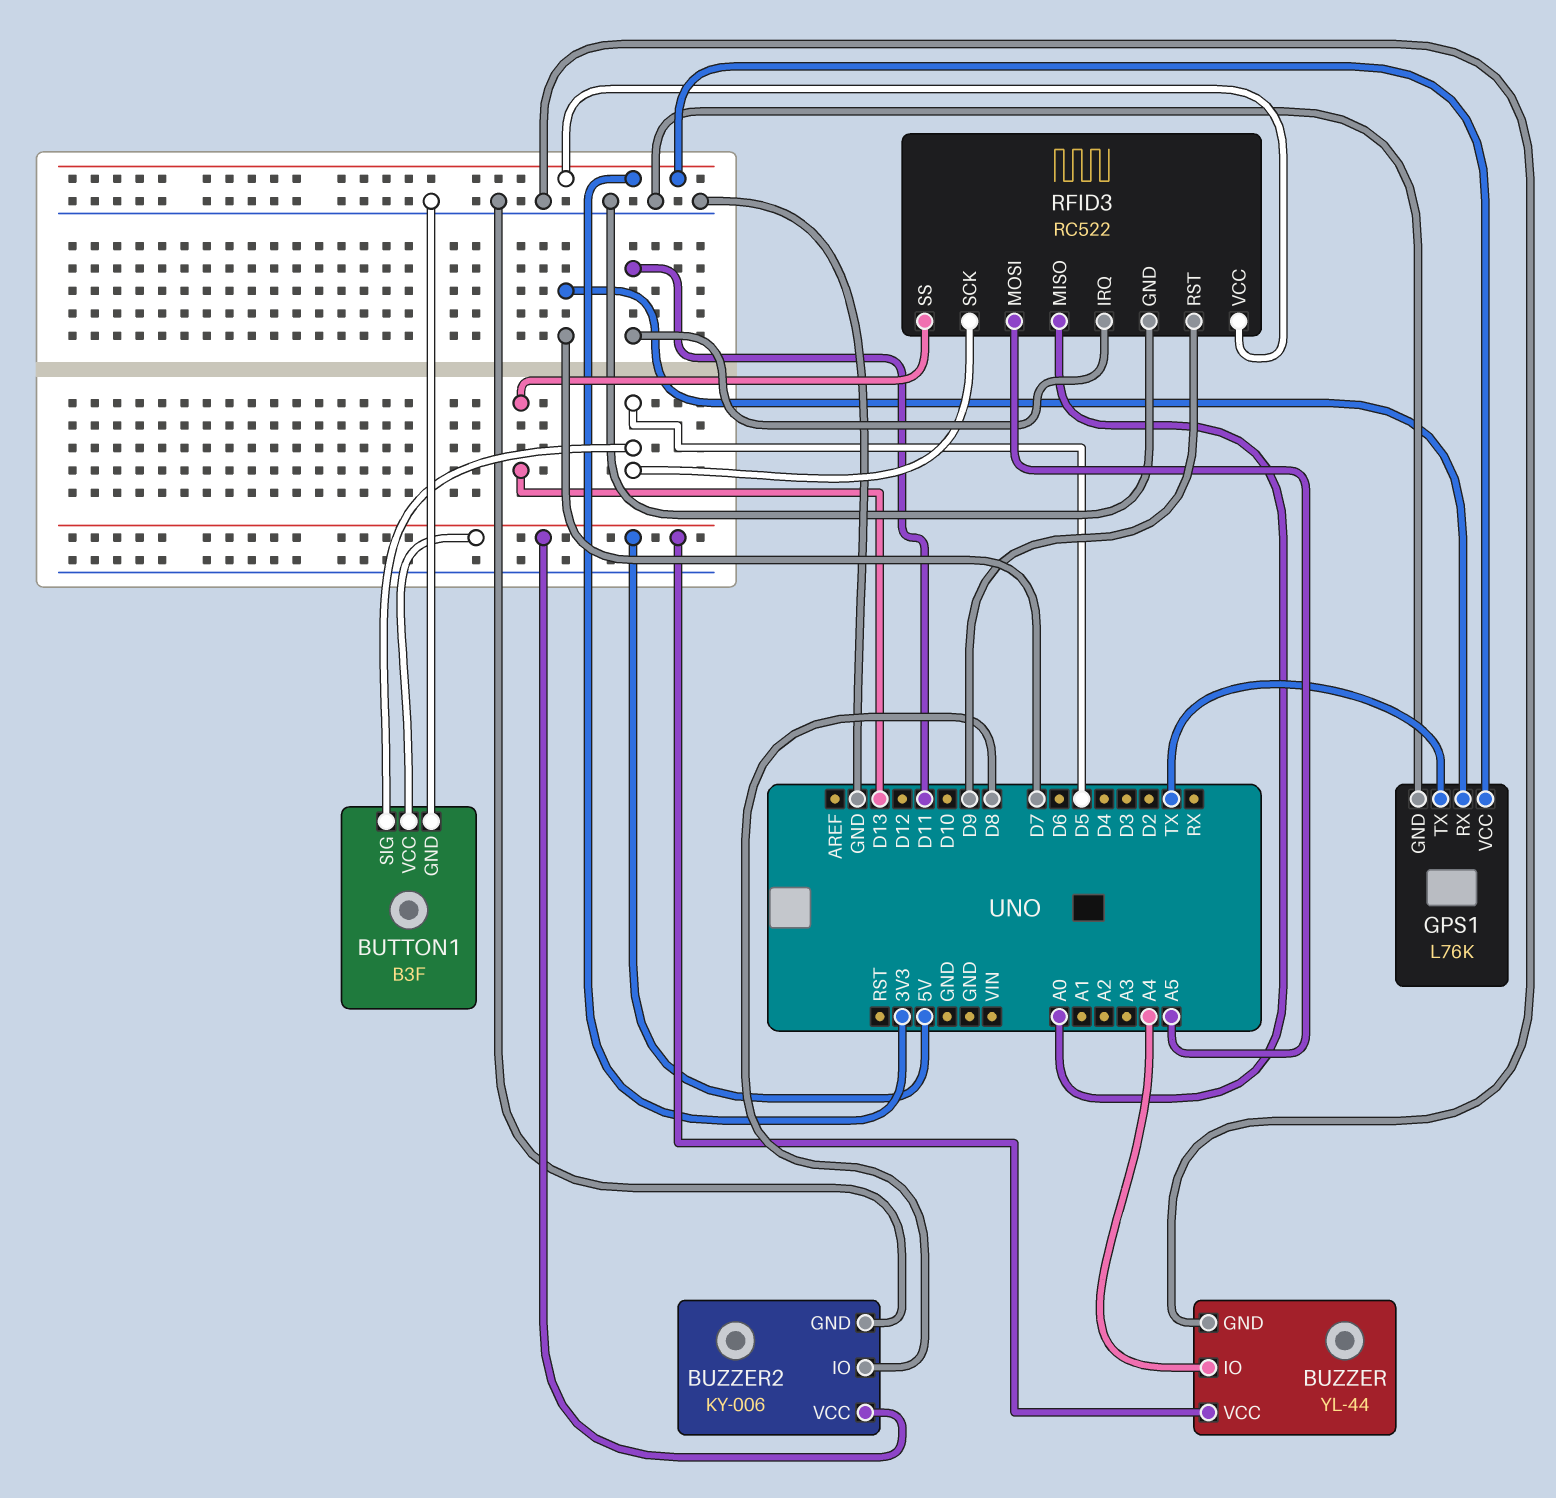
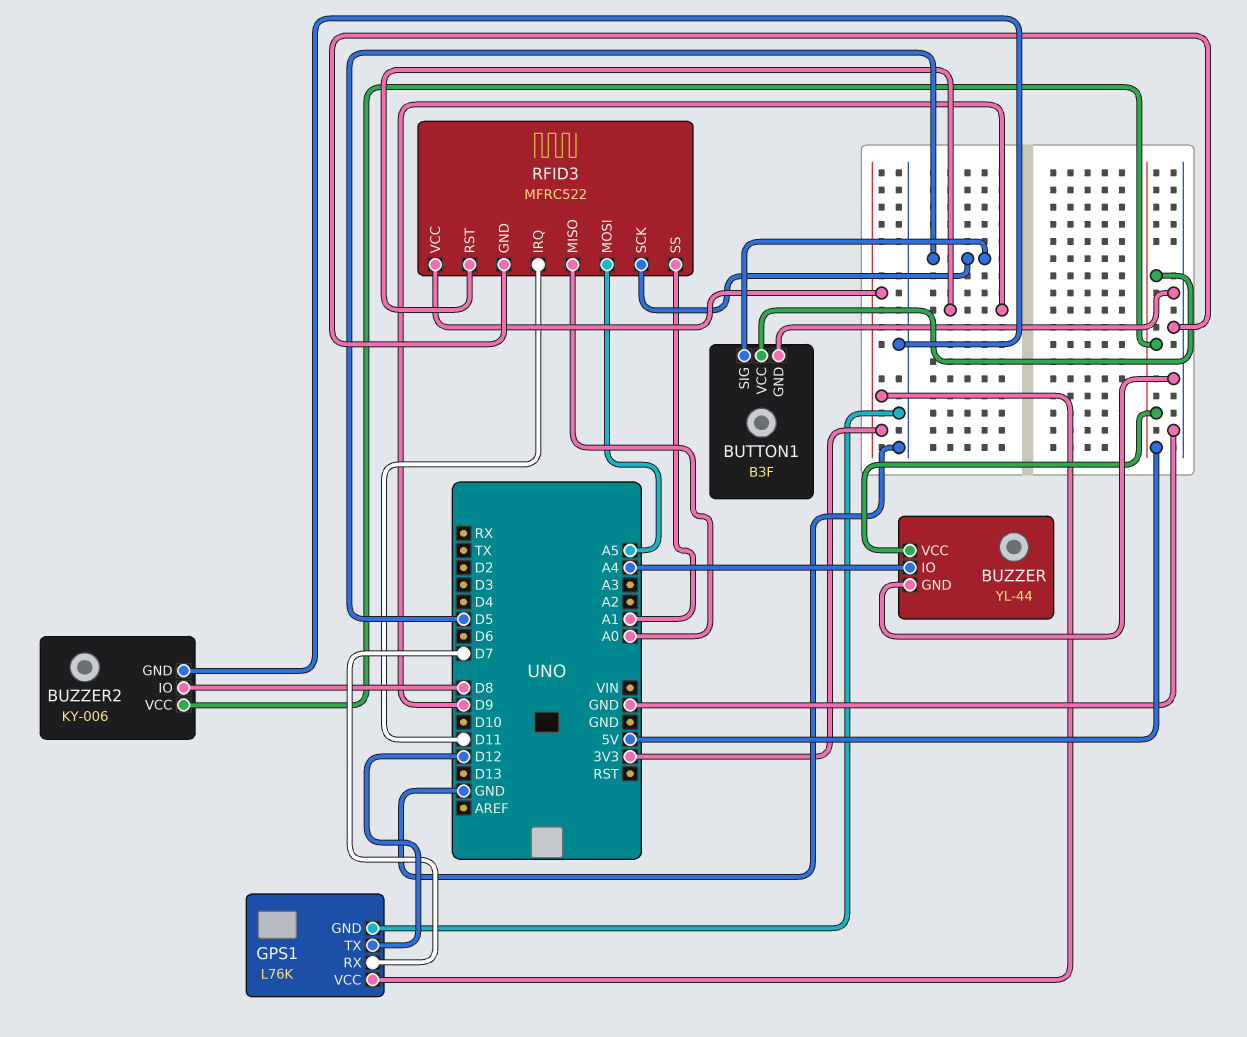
GPS1 pin TX: TX -> D12
RFID3: RC522 -> MFRC522
RFID3 pin SS: D13 -> A1

